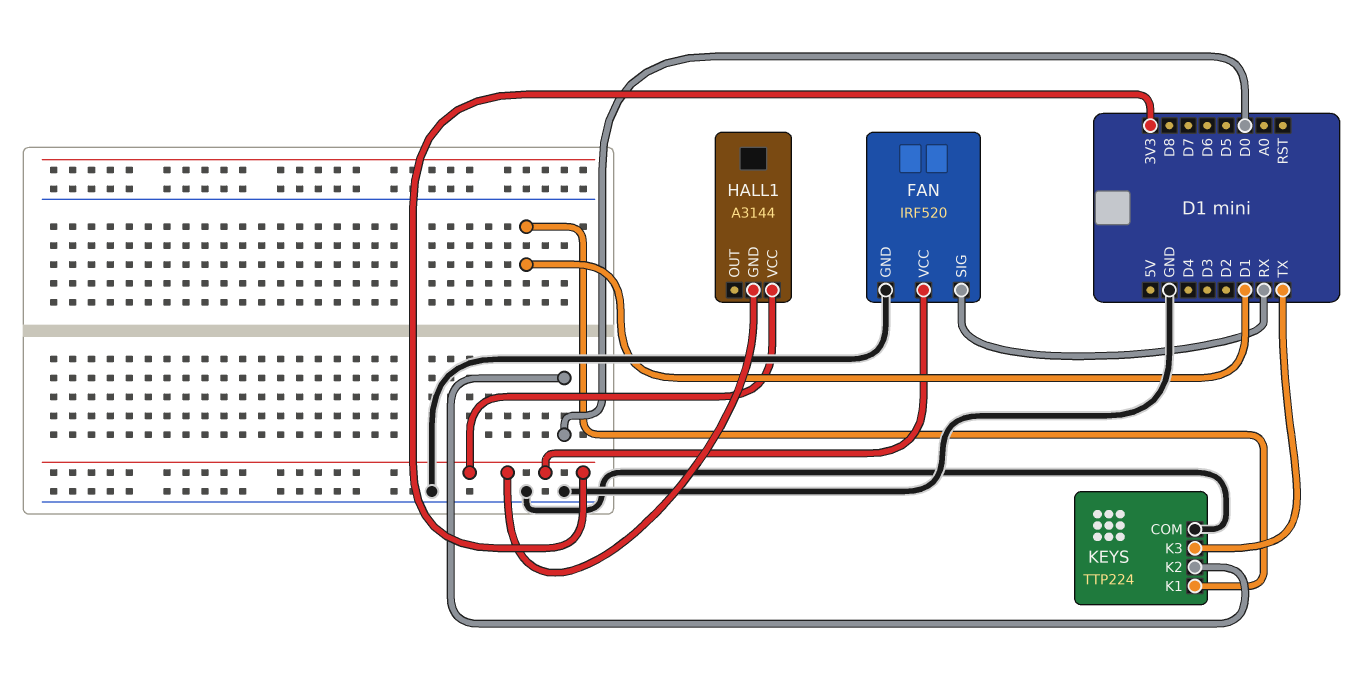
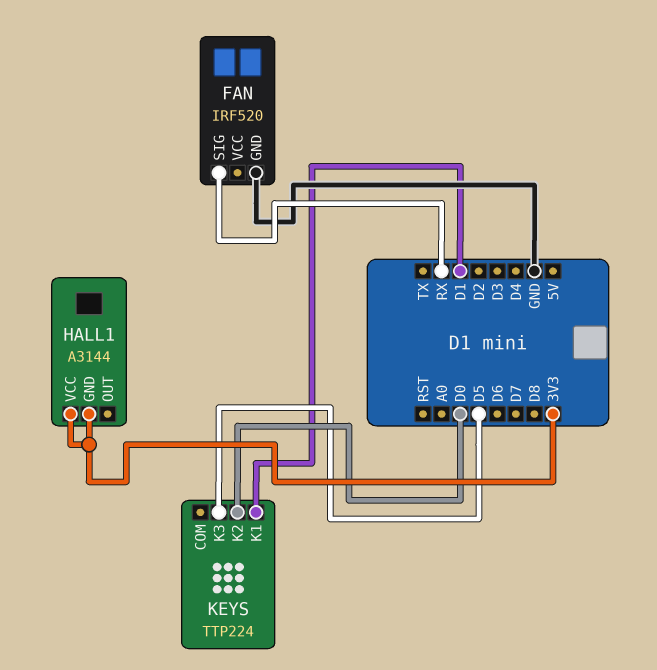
FAN pin VCC: 3V3 -> none
KEYS pin COM: GND -> none
KEYS pin K3: TX -> D5

